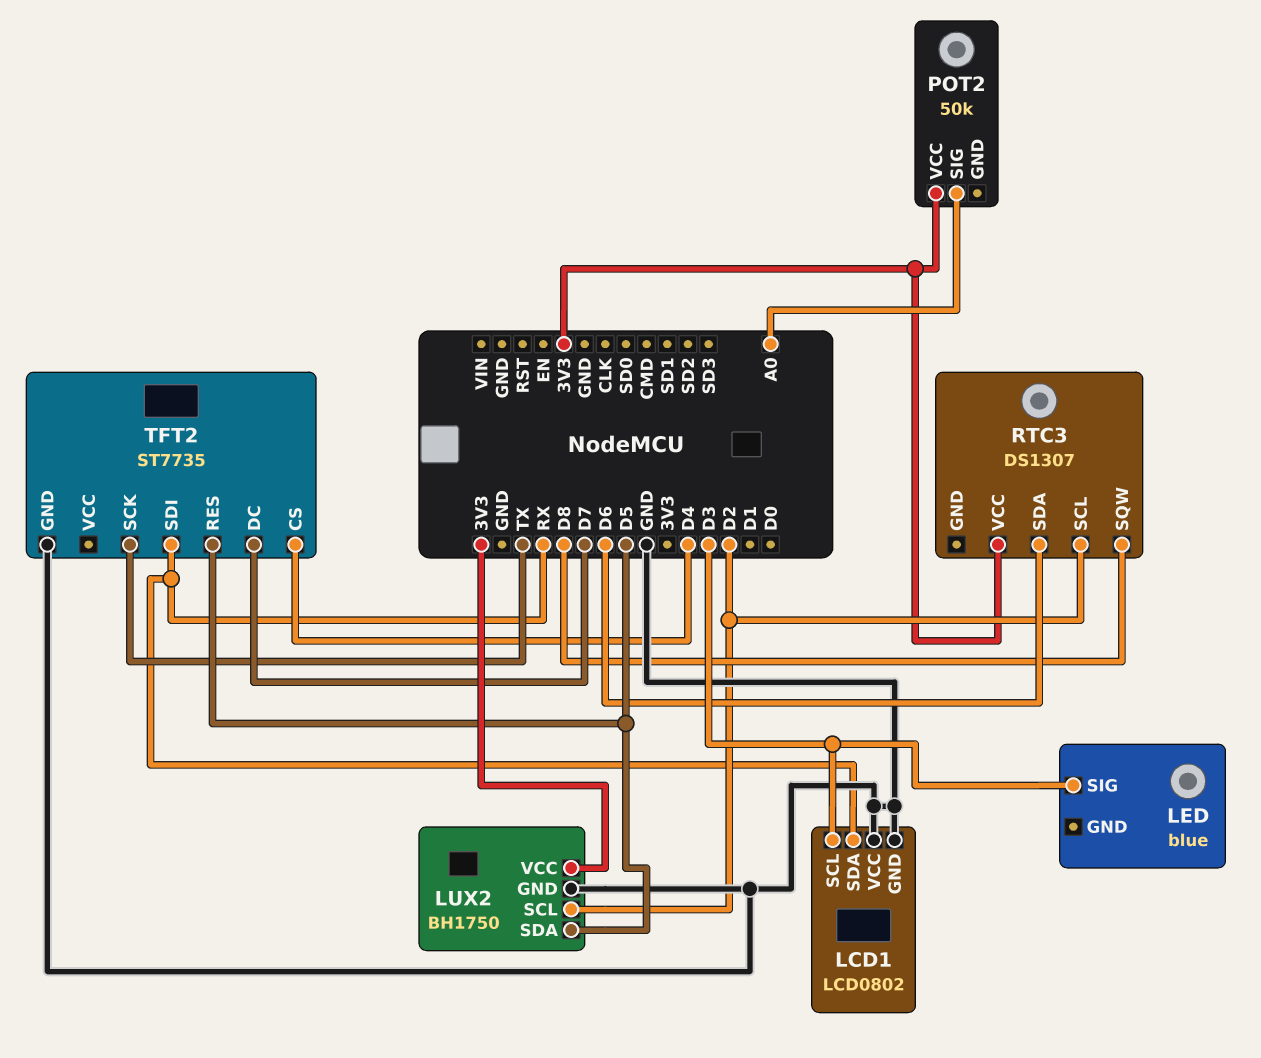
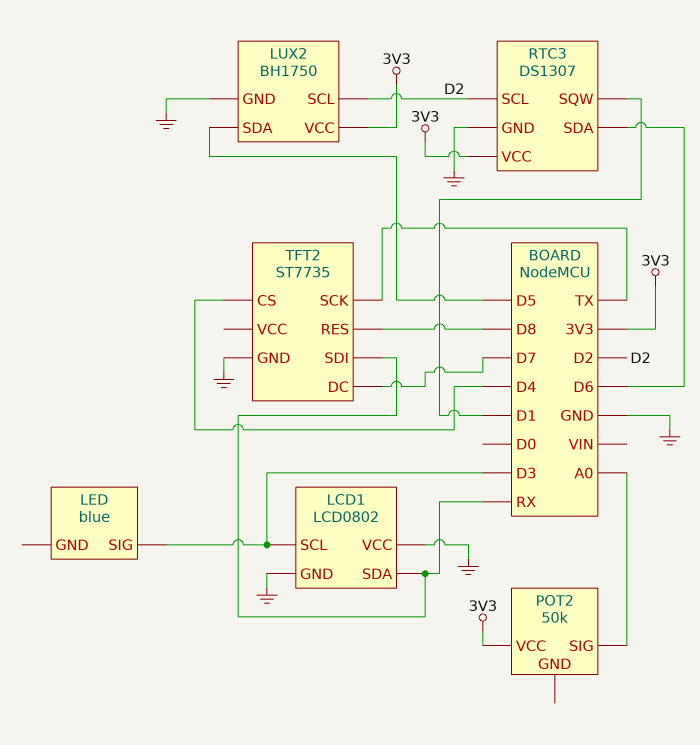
RTC3 pin GND: none -> GND
RTC3 pin SQW: D8 -> D1
TFT2 pin RES: D5 -> D8

